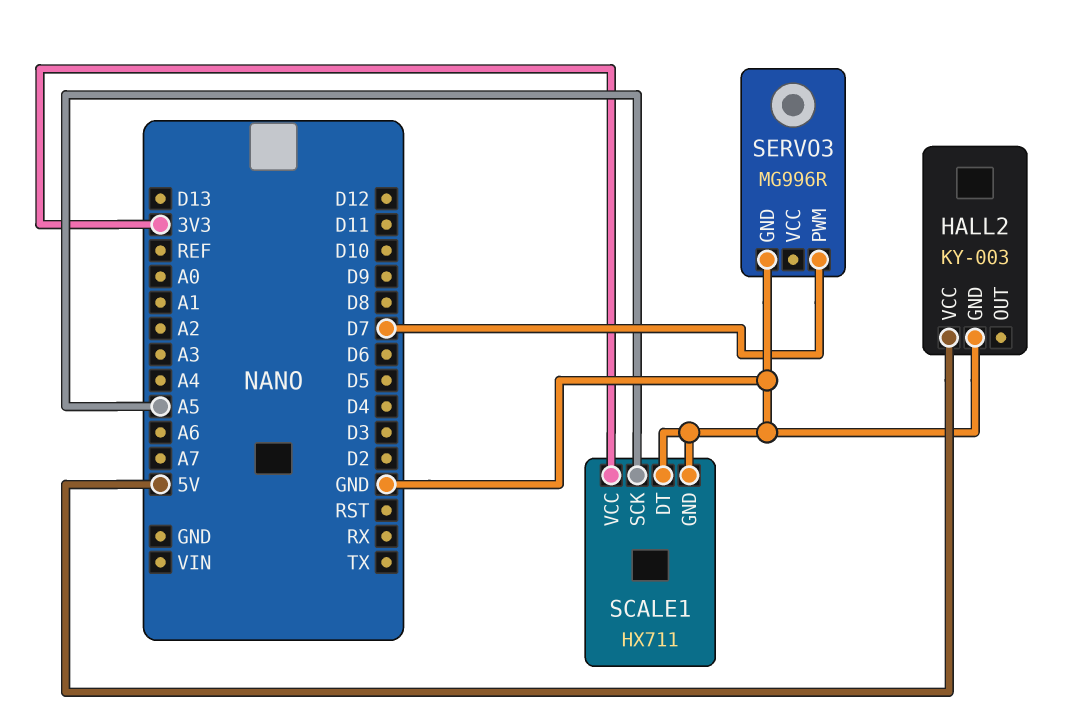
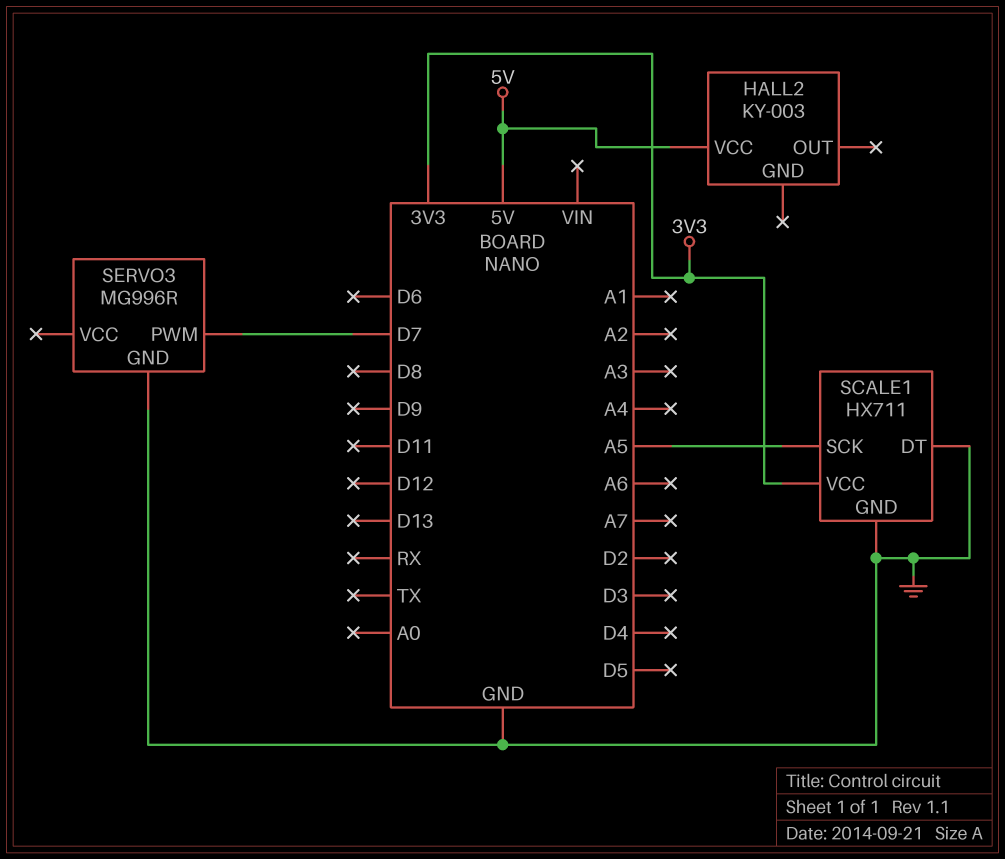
HALL2 pin GND: GND -> none

